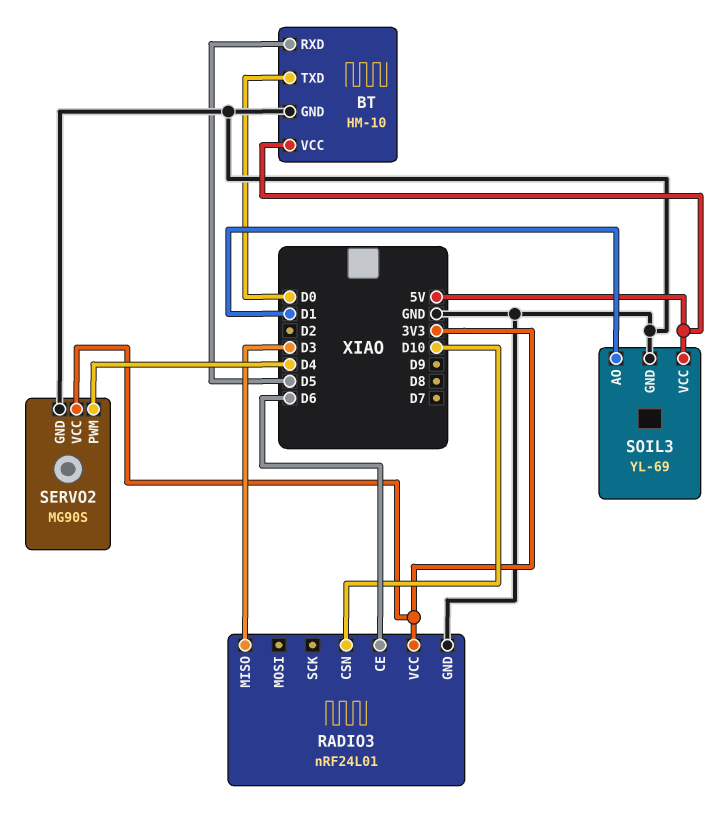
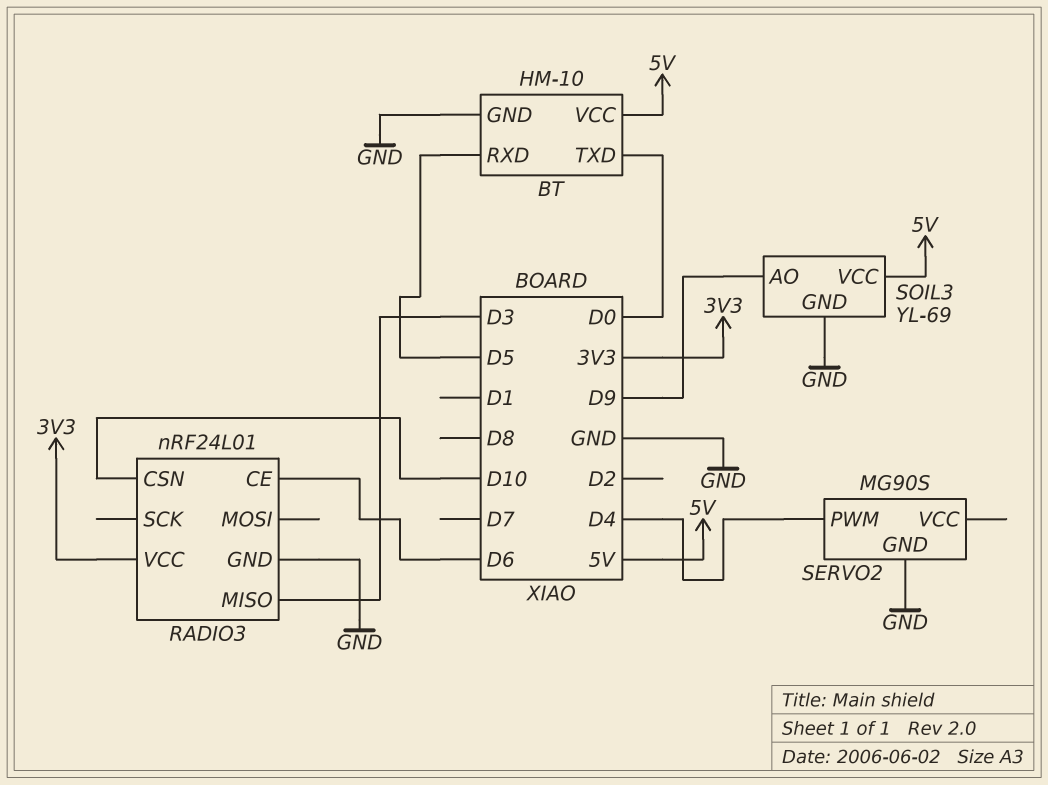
SERVO2 pin VCC: 3V3 -> none
SOIL3 pin AO: D1 -> D9

